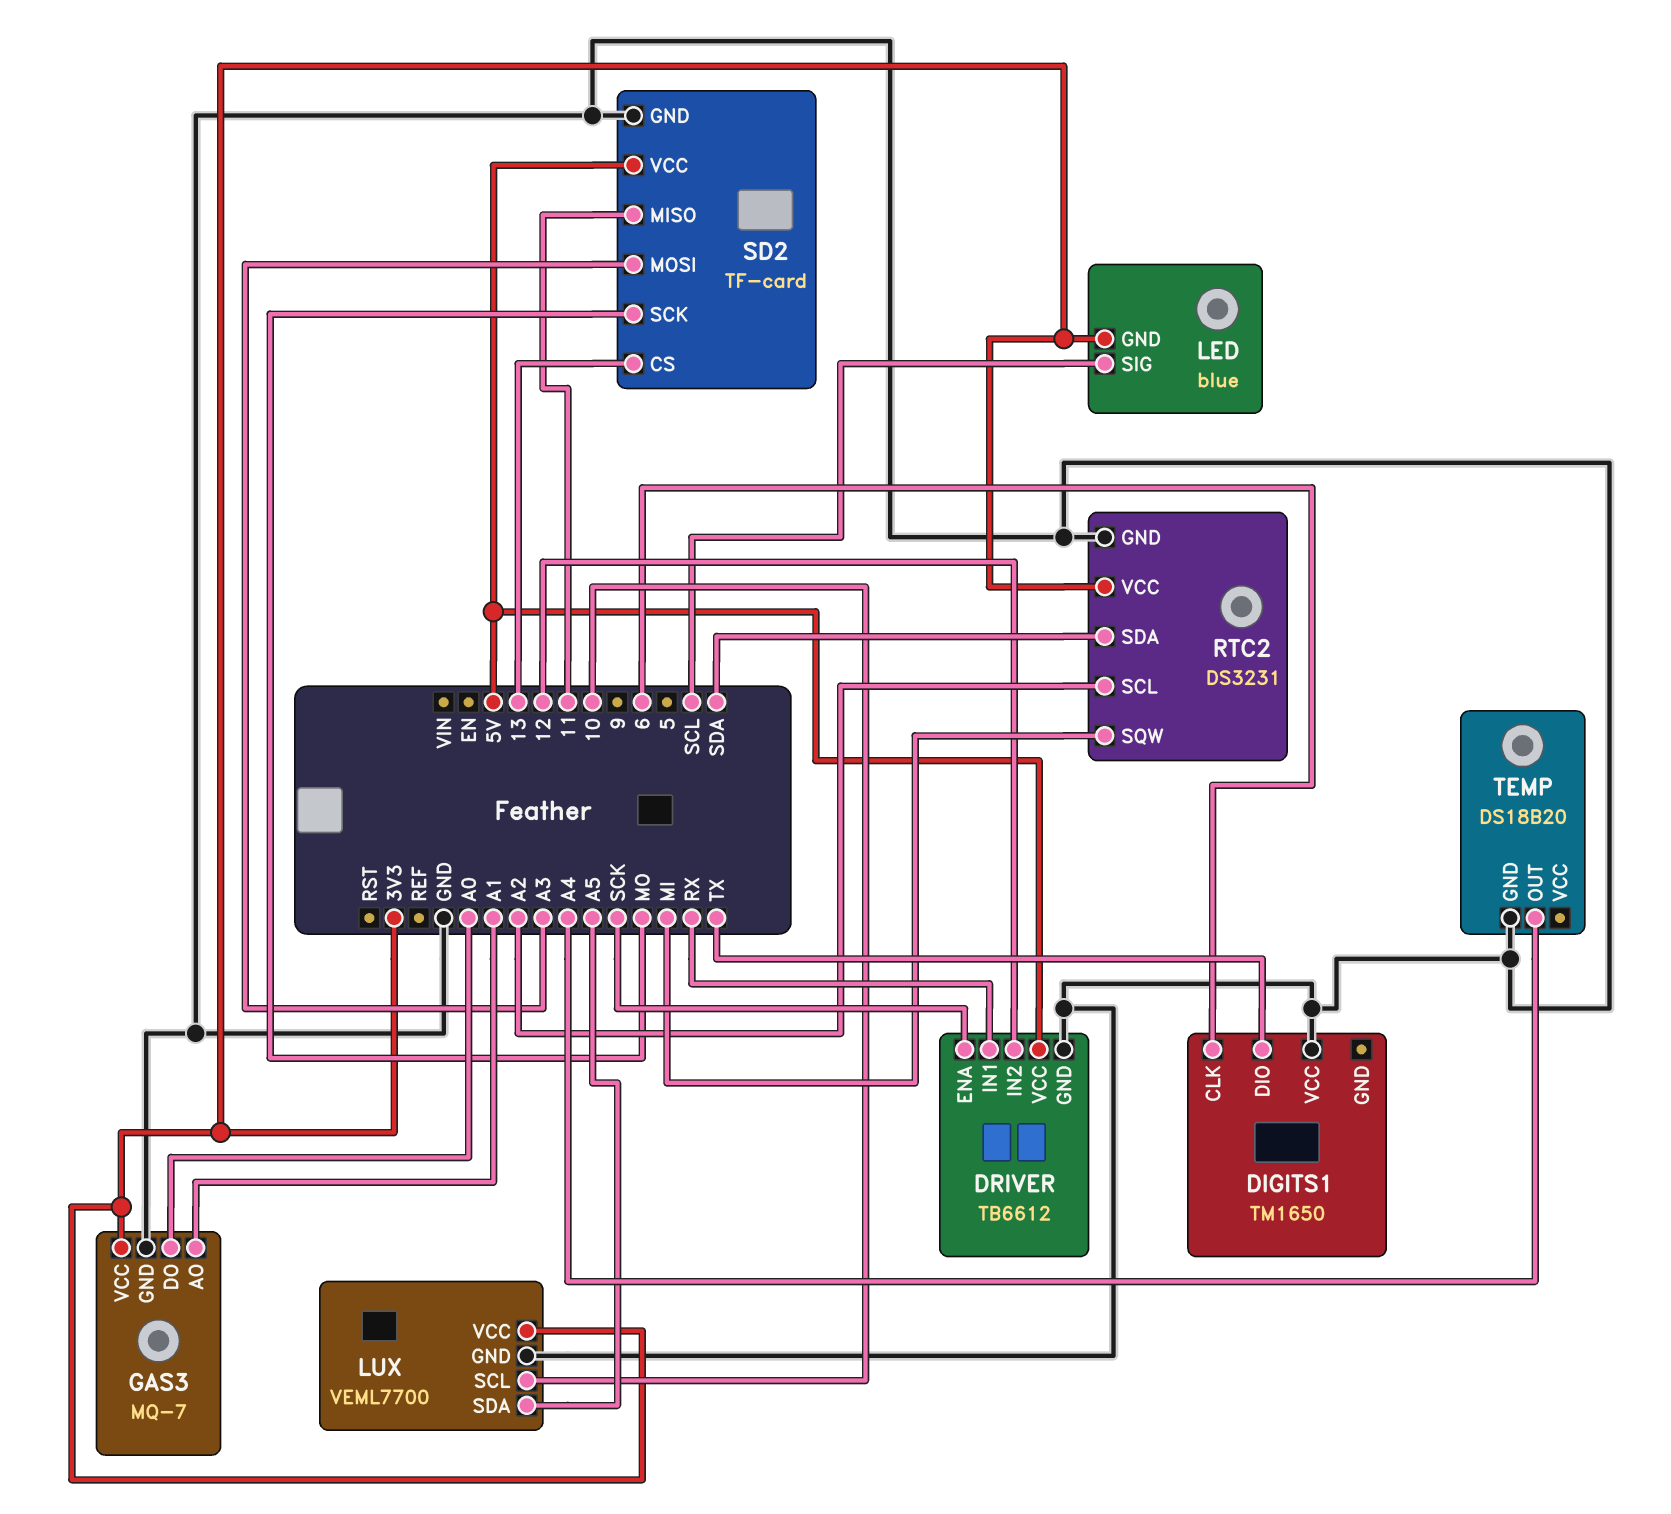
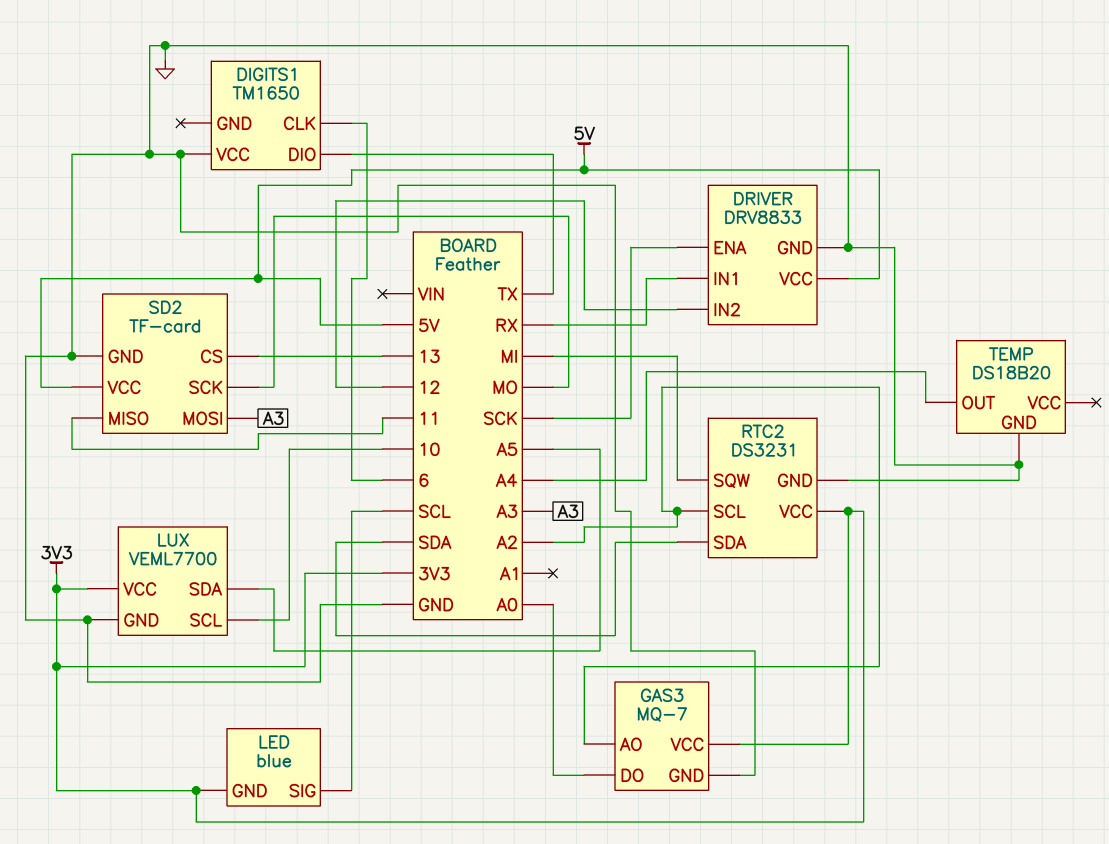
DRIVER: TB6612 -> DRV8833
GAS3 pin AO: A1 -> A2

